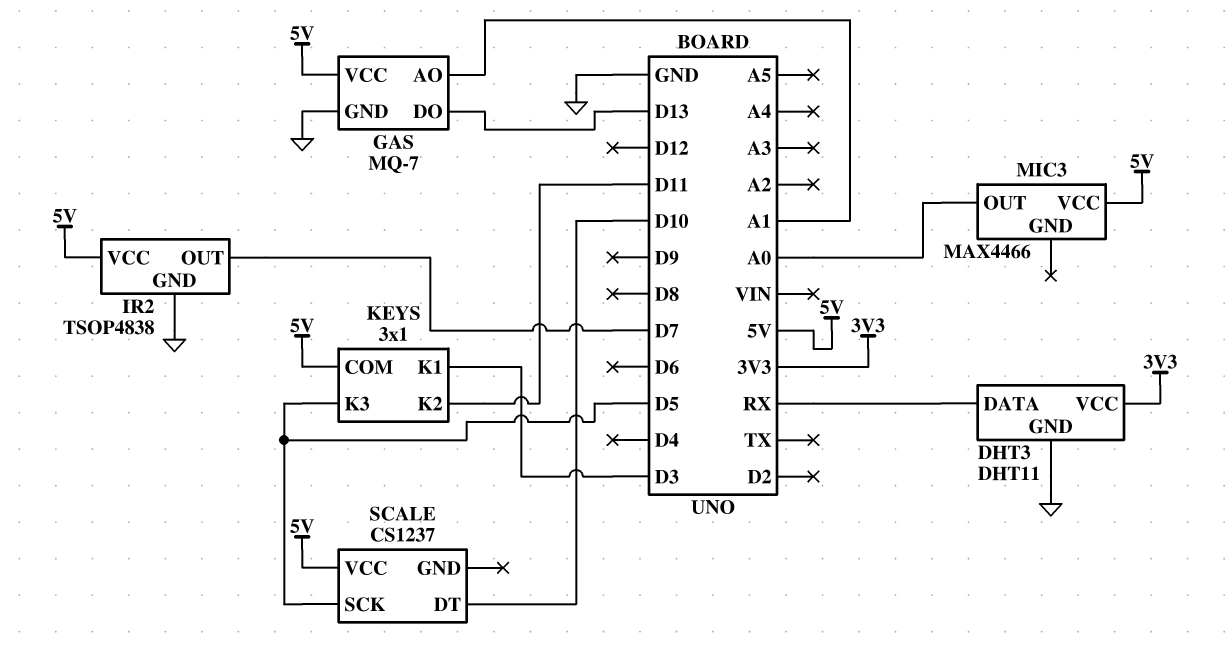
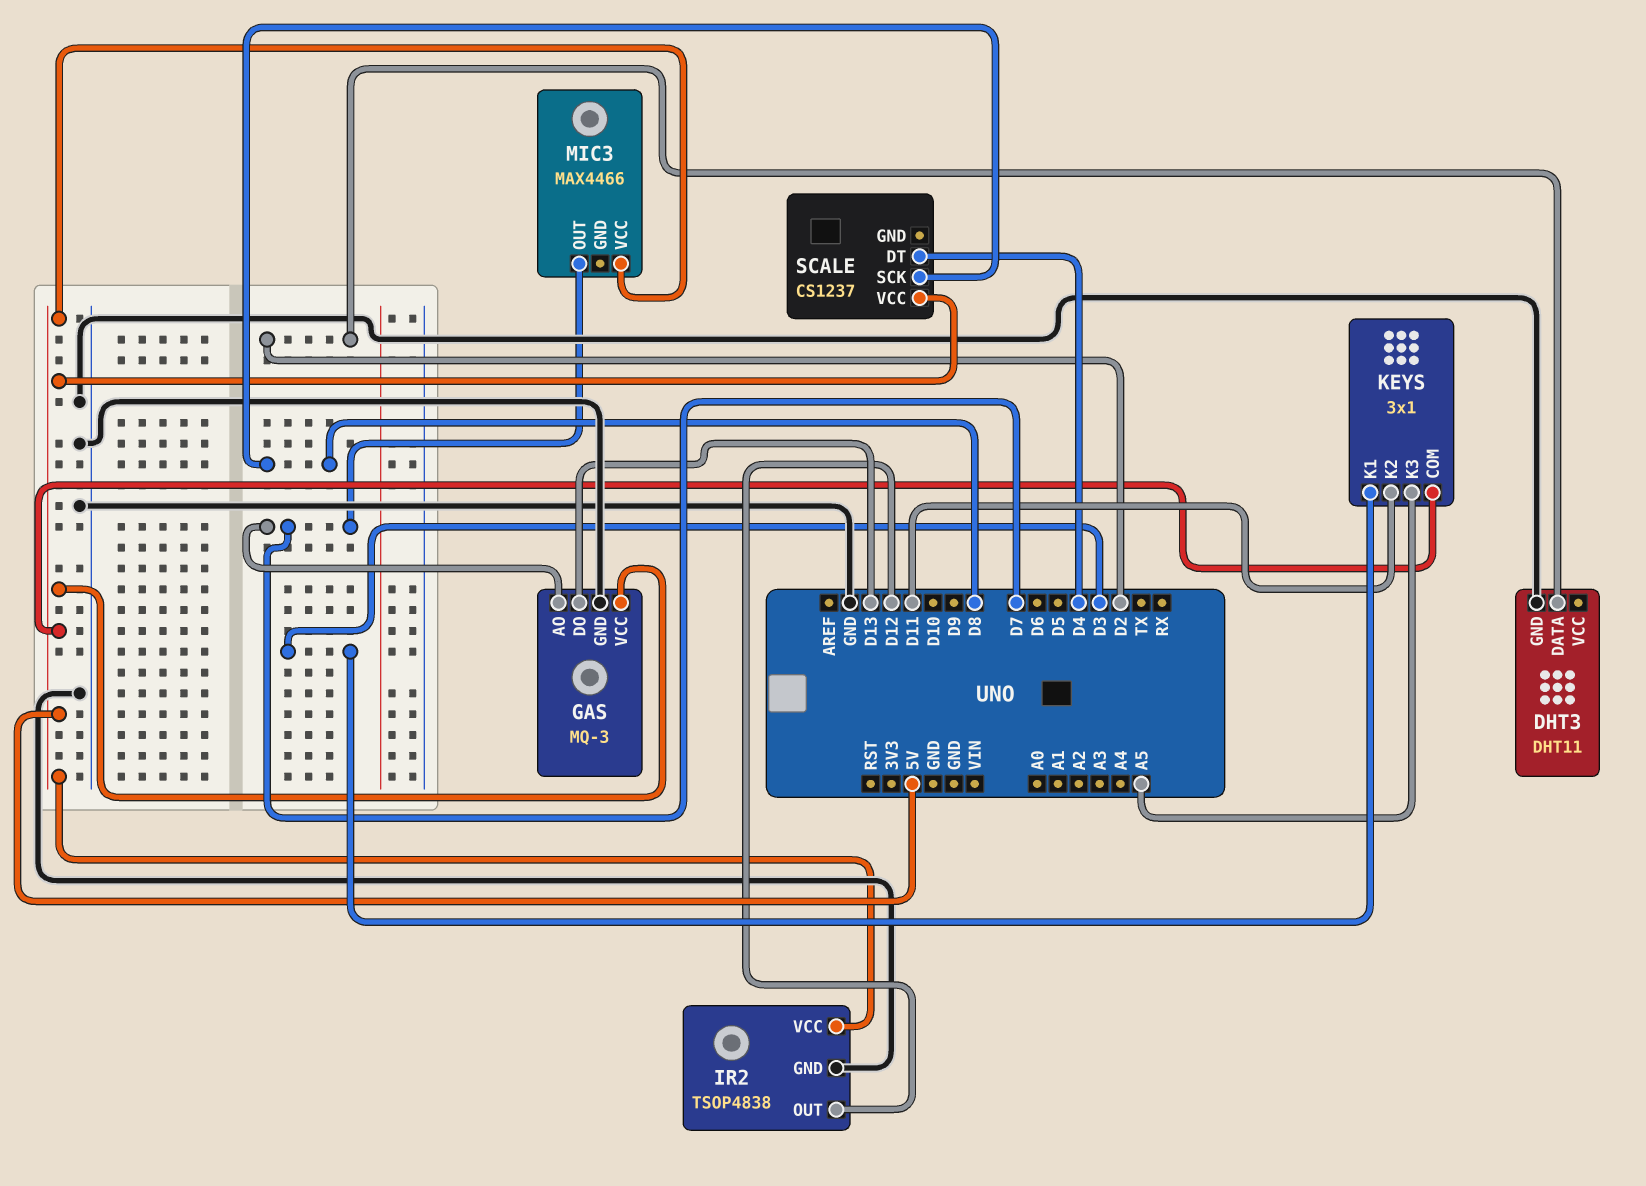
DHT3 pin DATA: RX -> D2
DHT3 pin VCC: 3V3 -> none
GAS: MQ-7 -> MQ-3
GAS pin AO: A1 -> D7
IR2 pin OUT: D7 -> D12
KEYS pin K3: D5 -> A5
MIC3 pin OUT: A0 -> D7
SCALE pin DT: D10 -> D4
SCALE pin SCK: D5 -> D8

